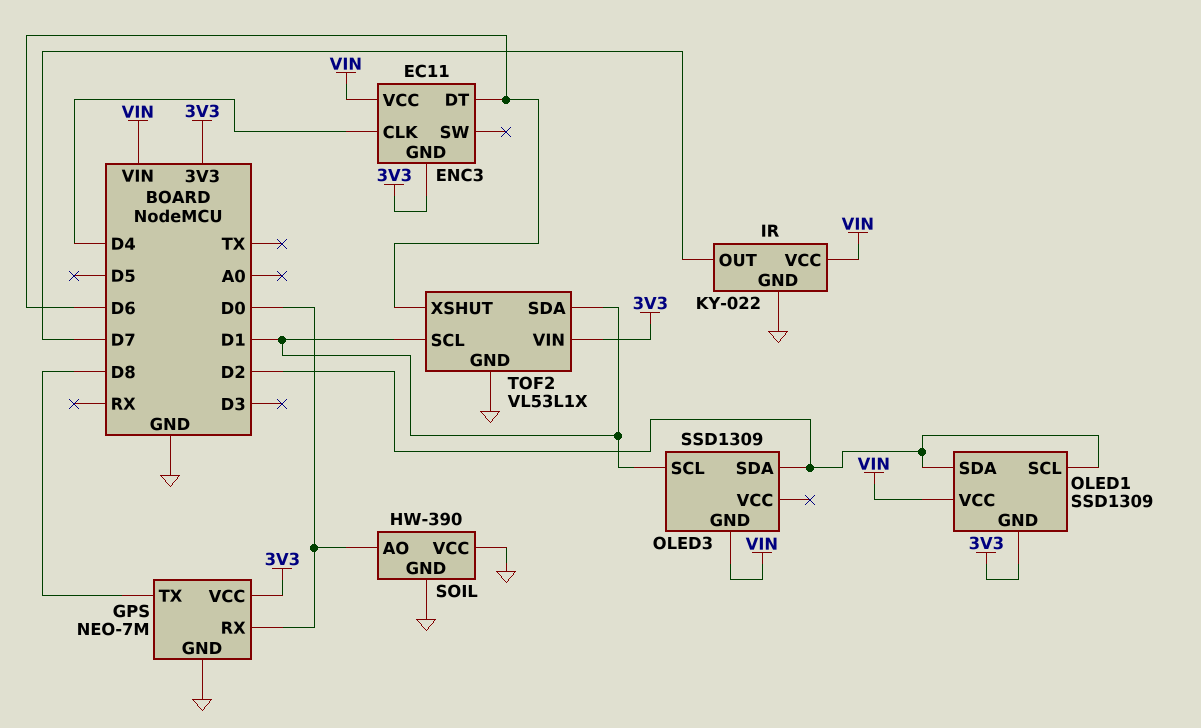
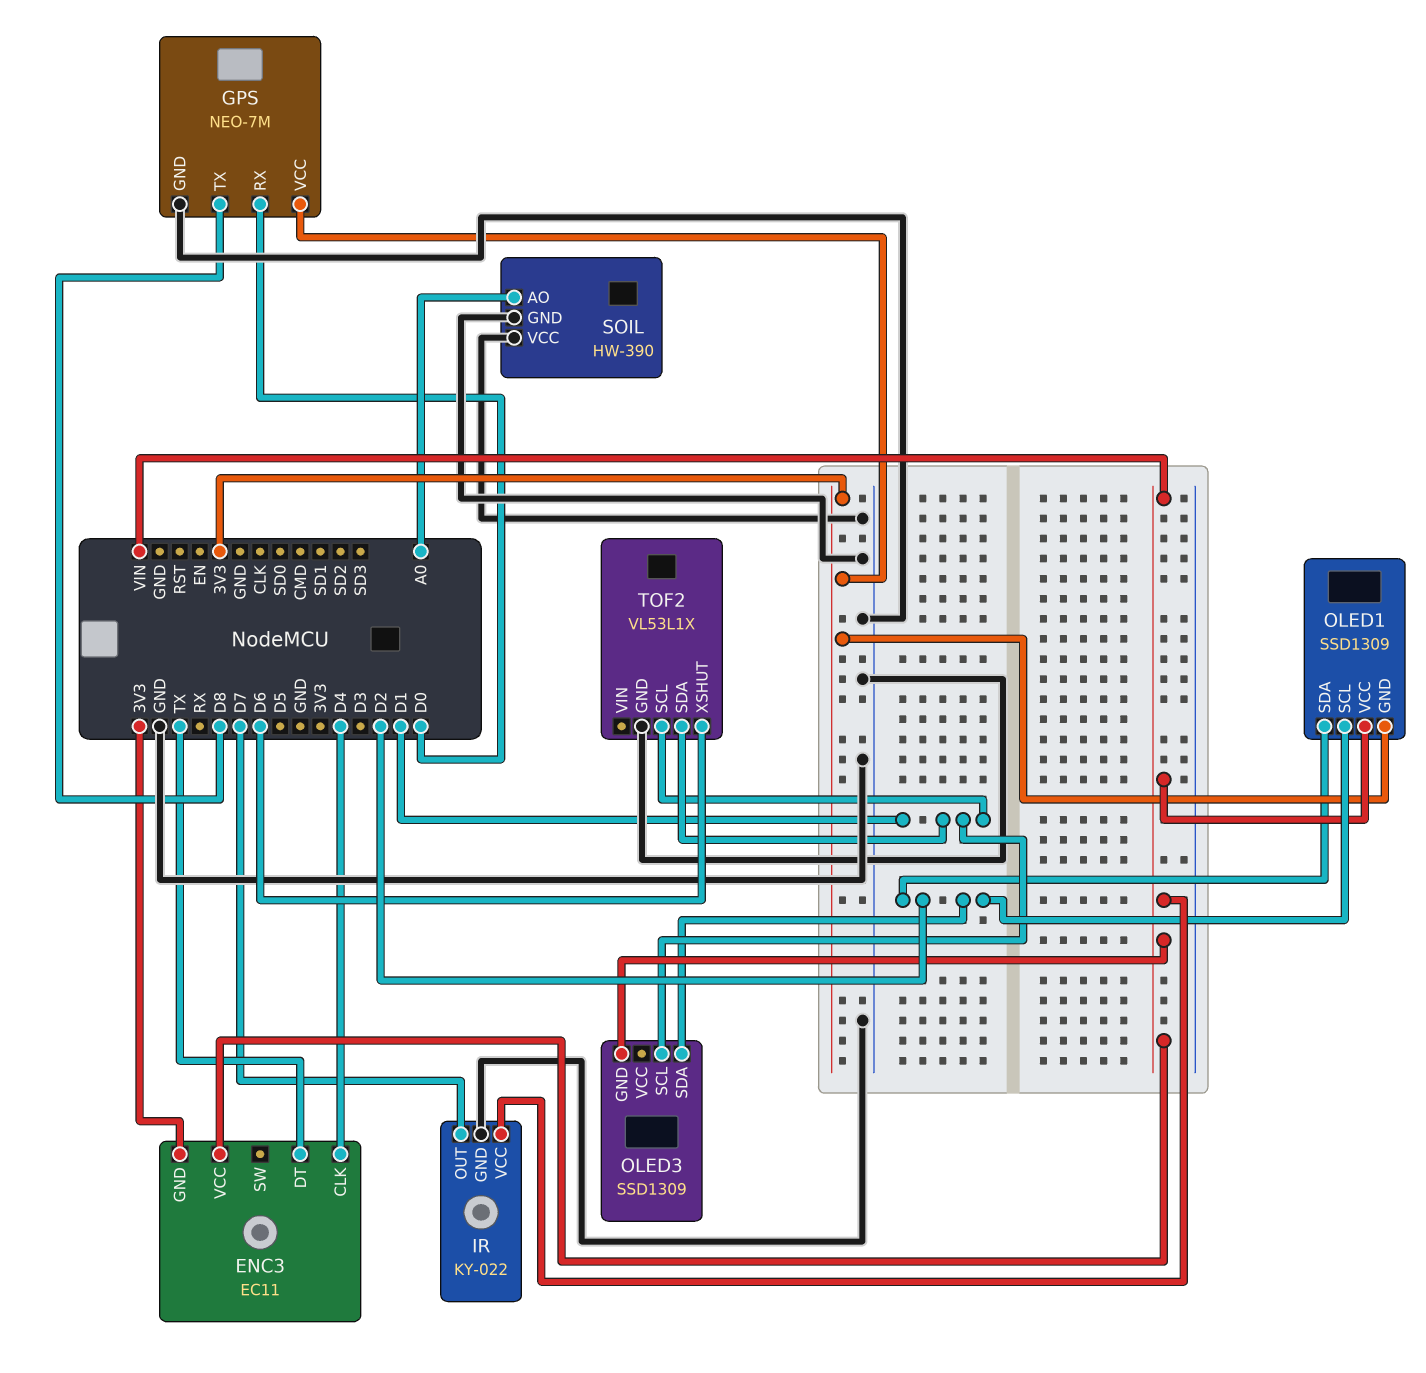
ENC3 pin DT: D6 -> TX
SOIL pin AO: D0 -> A0
TOF2 pin VIN: 3V3 -> none

